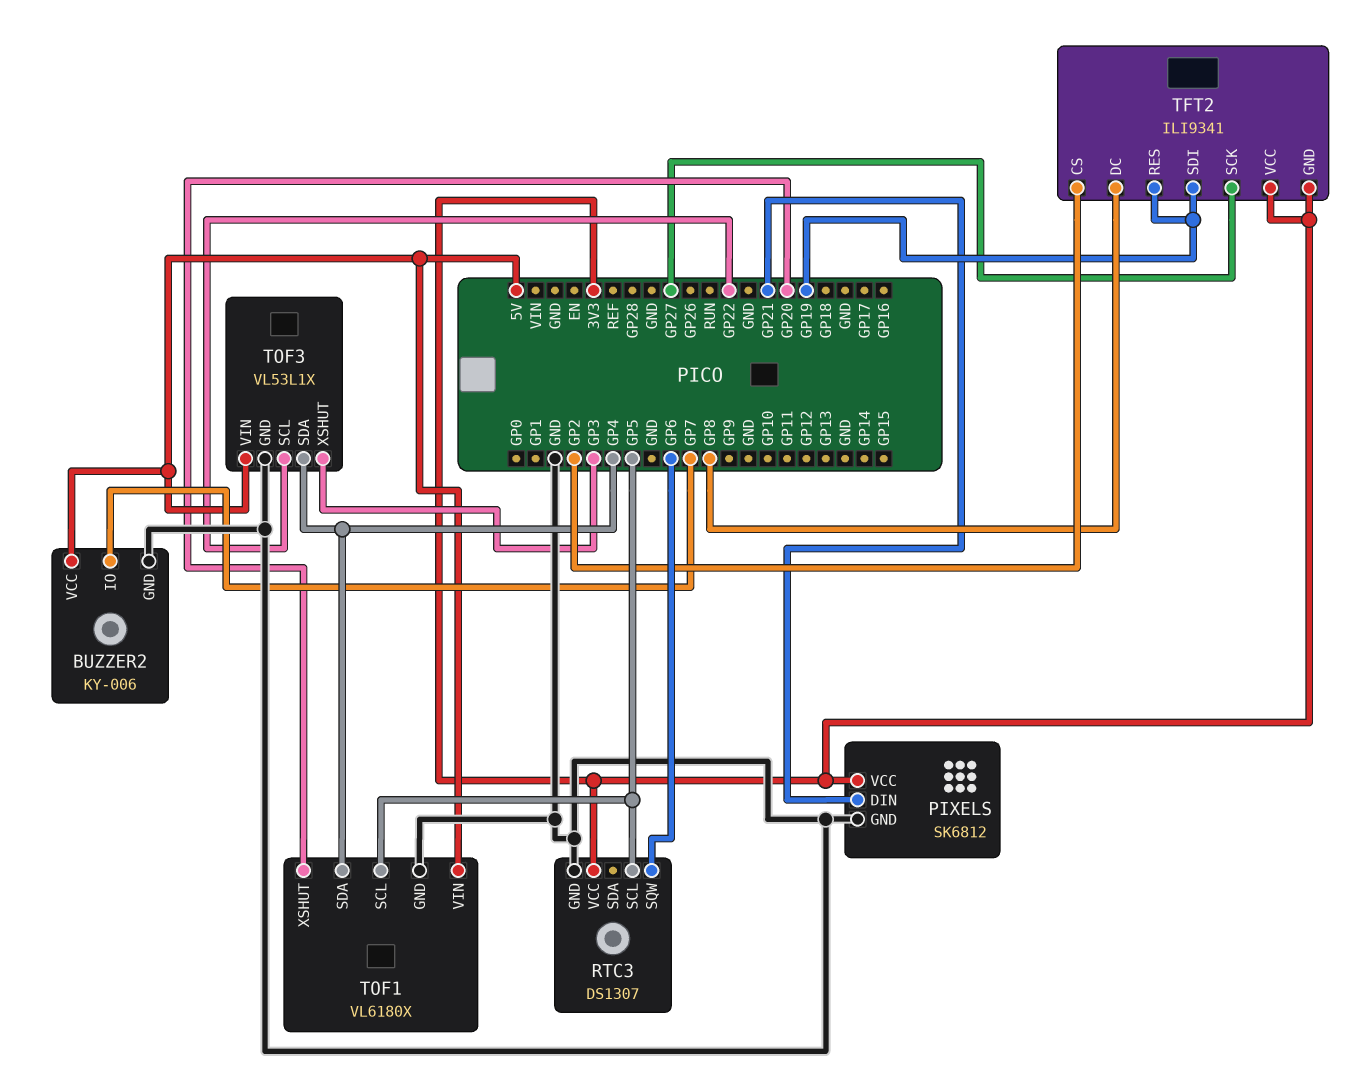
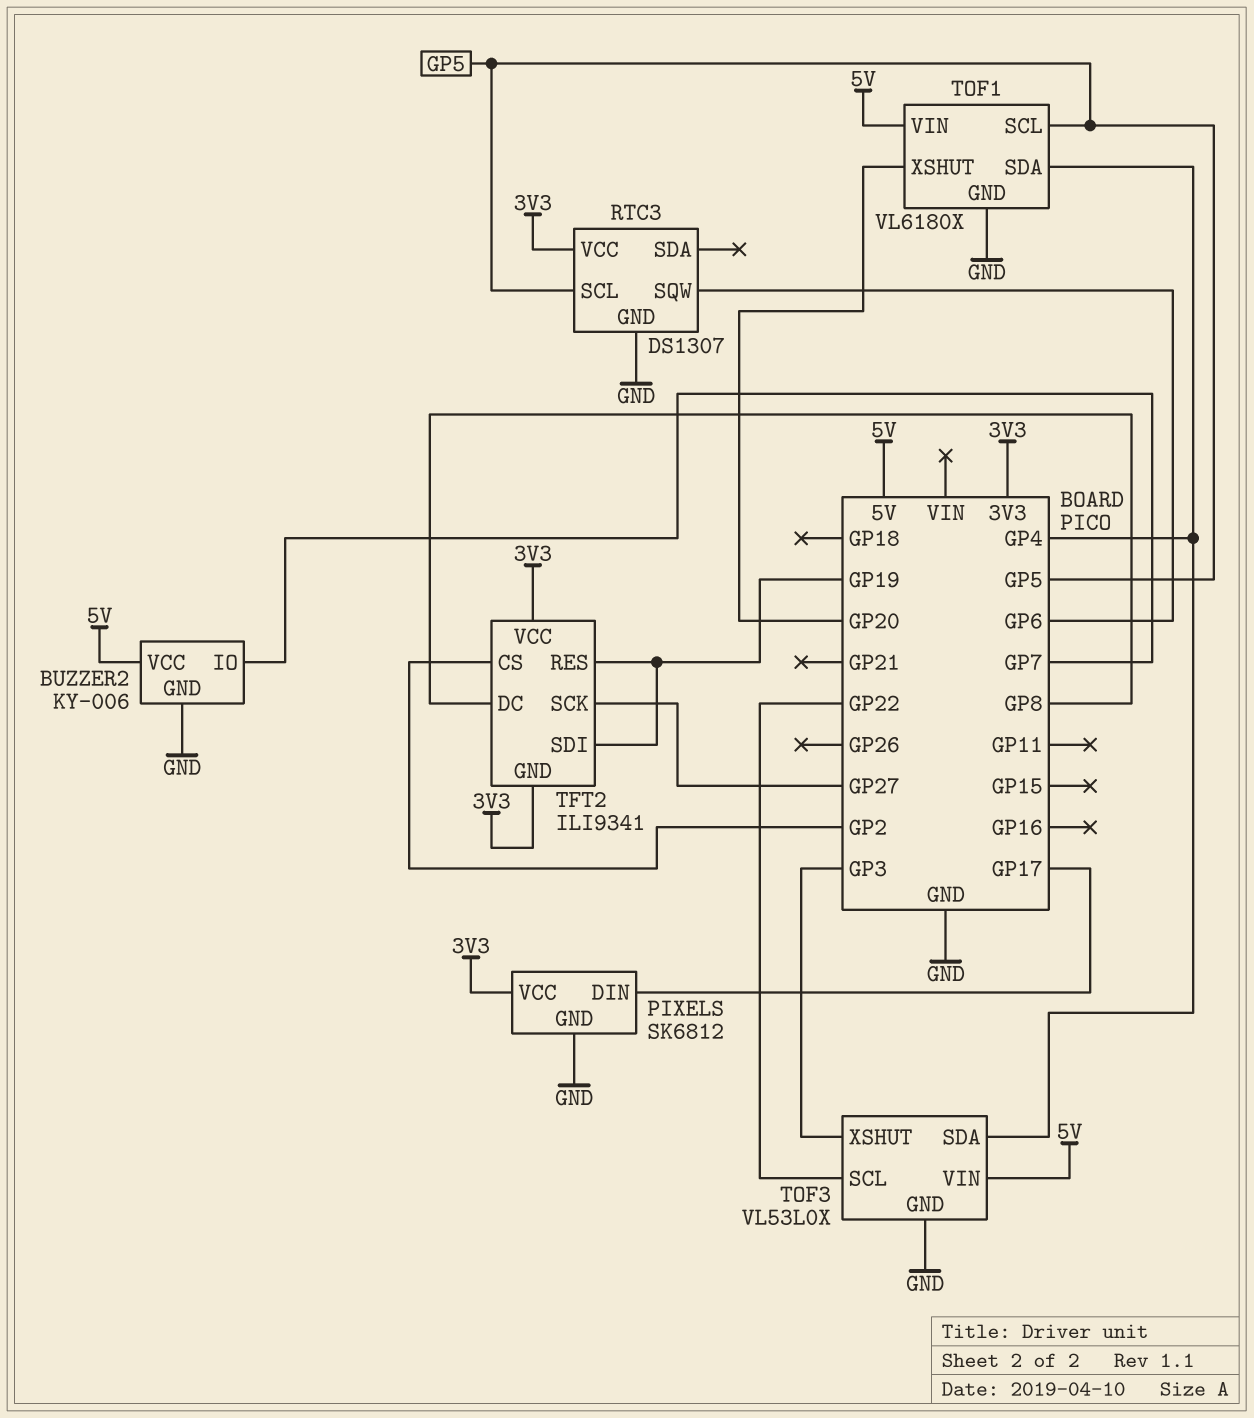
PIXELS pin DIN: GP21 -> GP17
TOF3: VL53L1X -> VL53L0X

